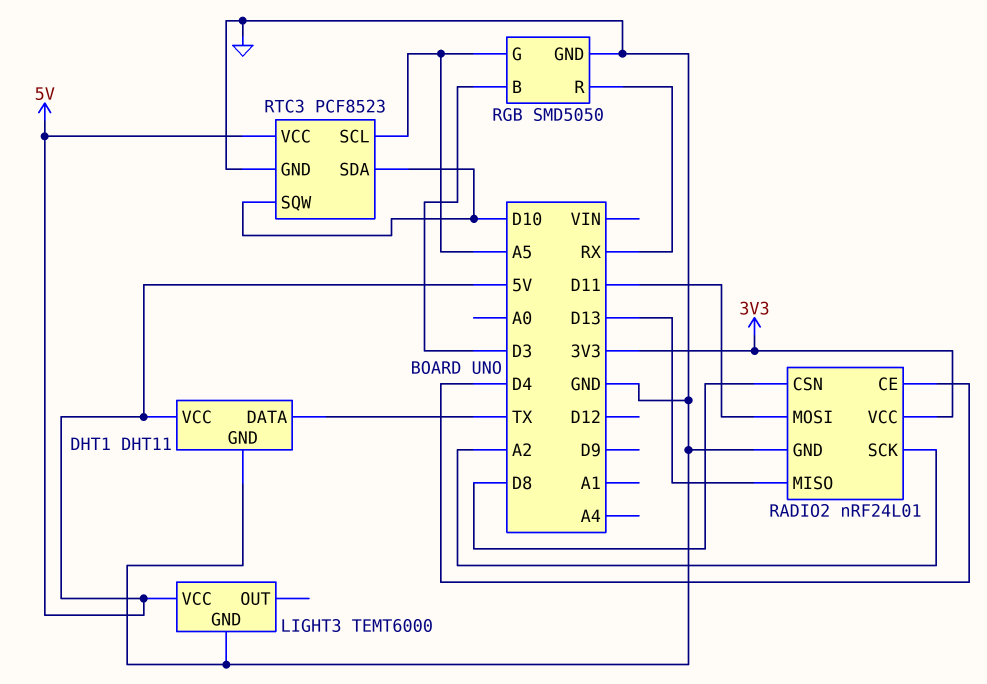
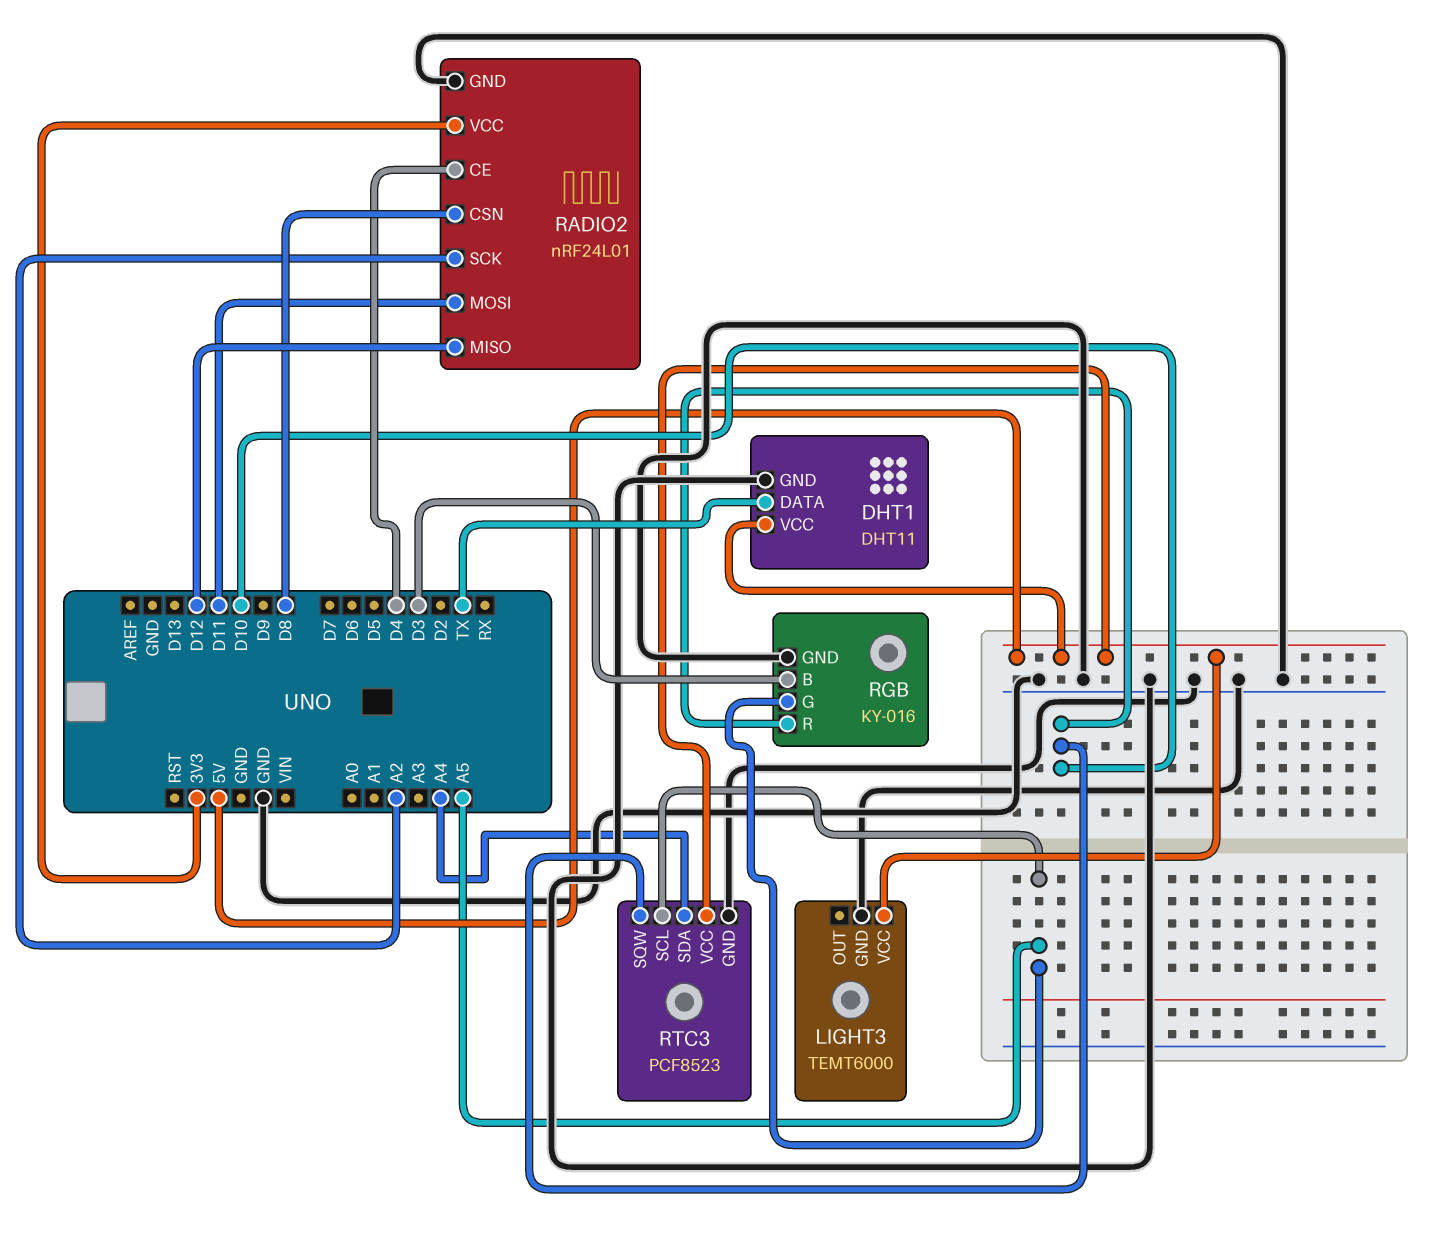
RADIO2 pin MISO: D13 -> D12
RGB: SMD5050 -> KY-016
RGB pin R: RX -> D10
RTC3 pin SDA: D10 -> A4

